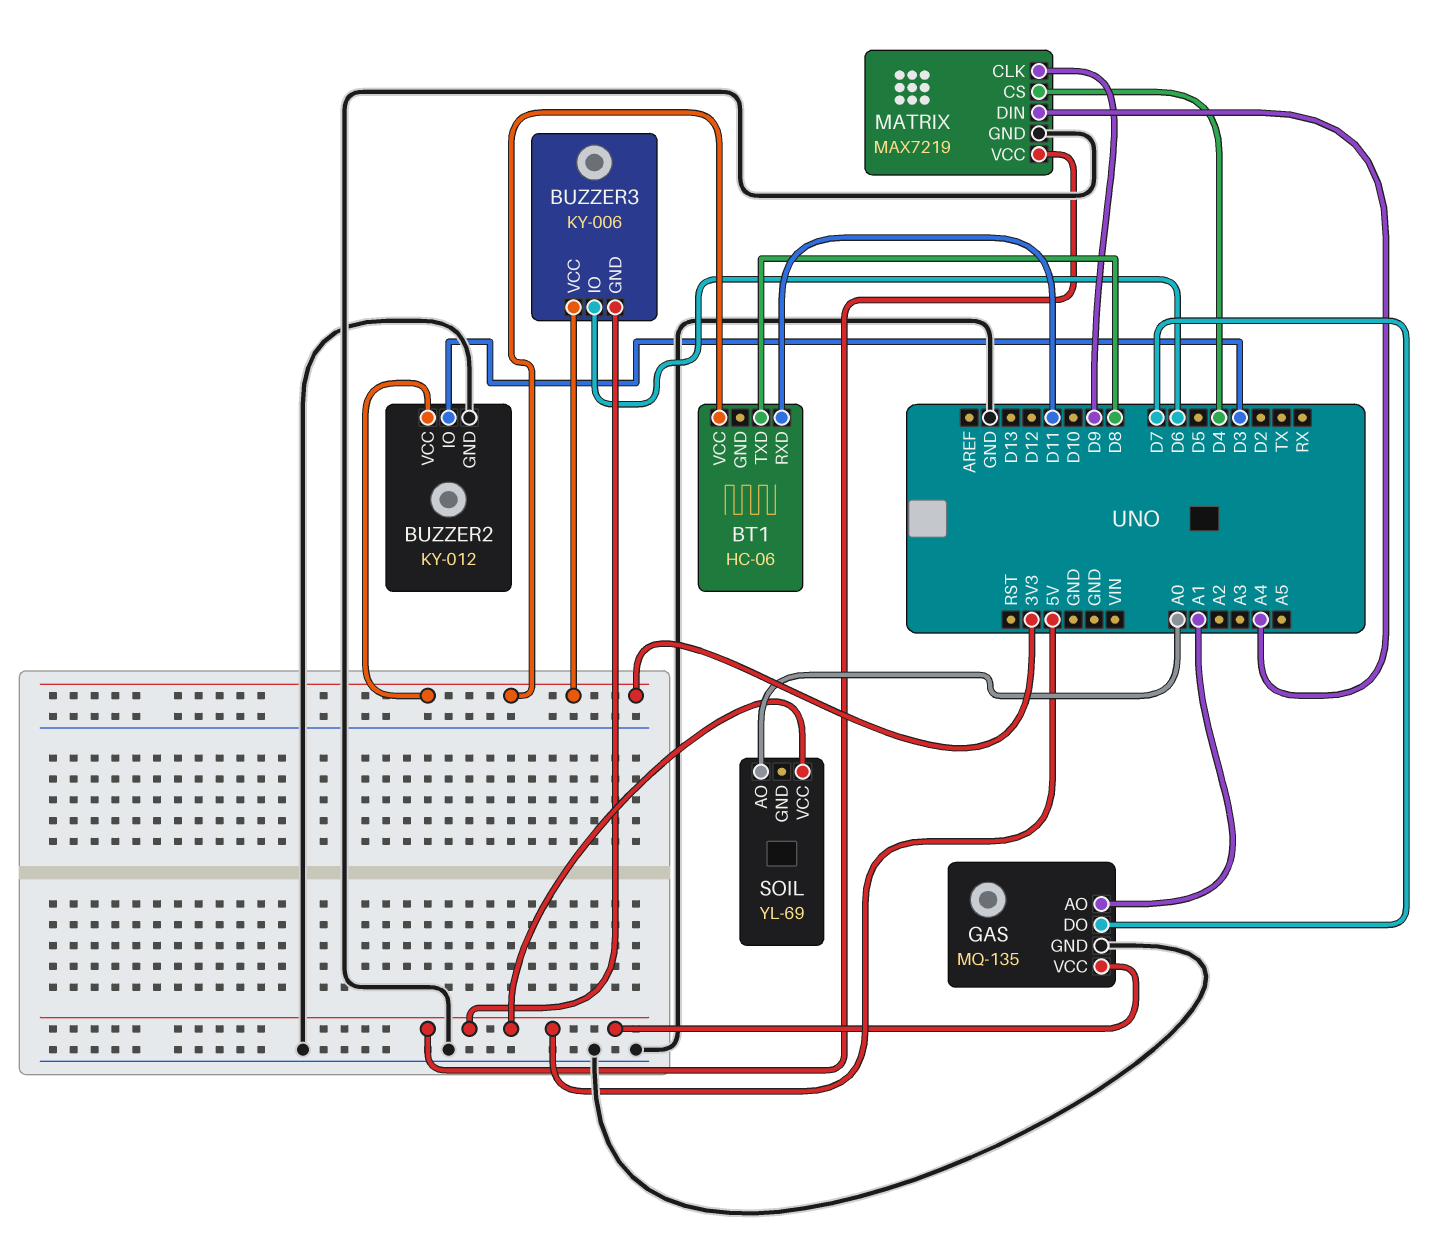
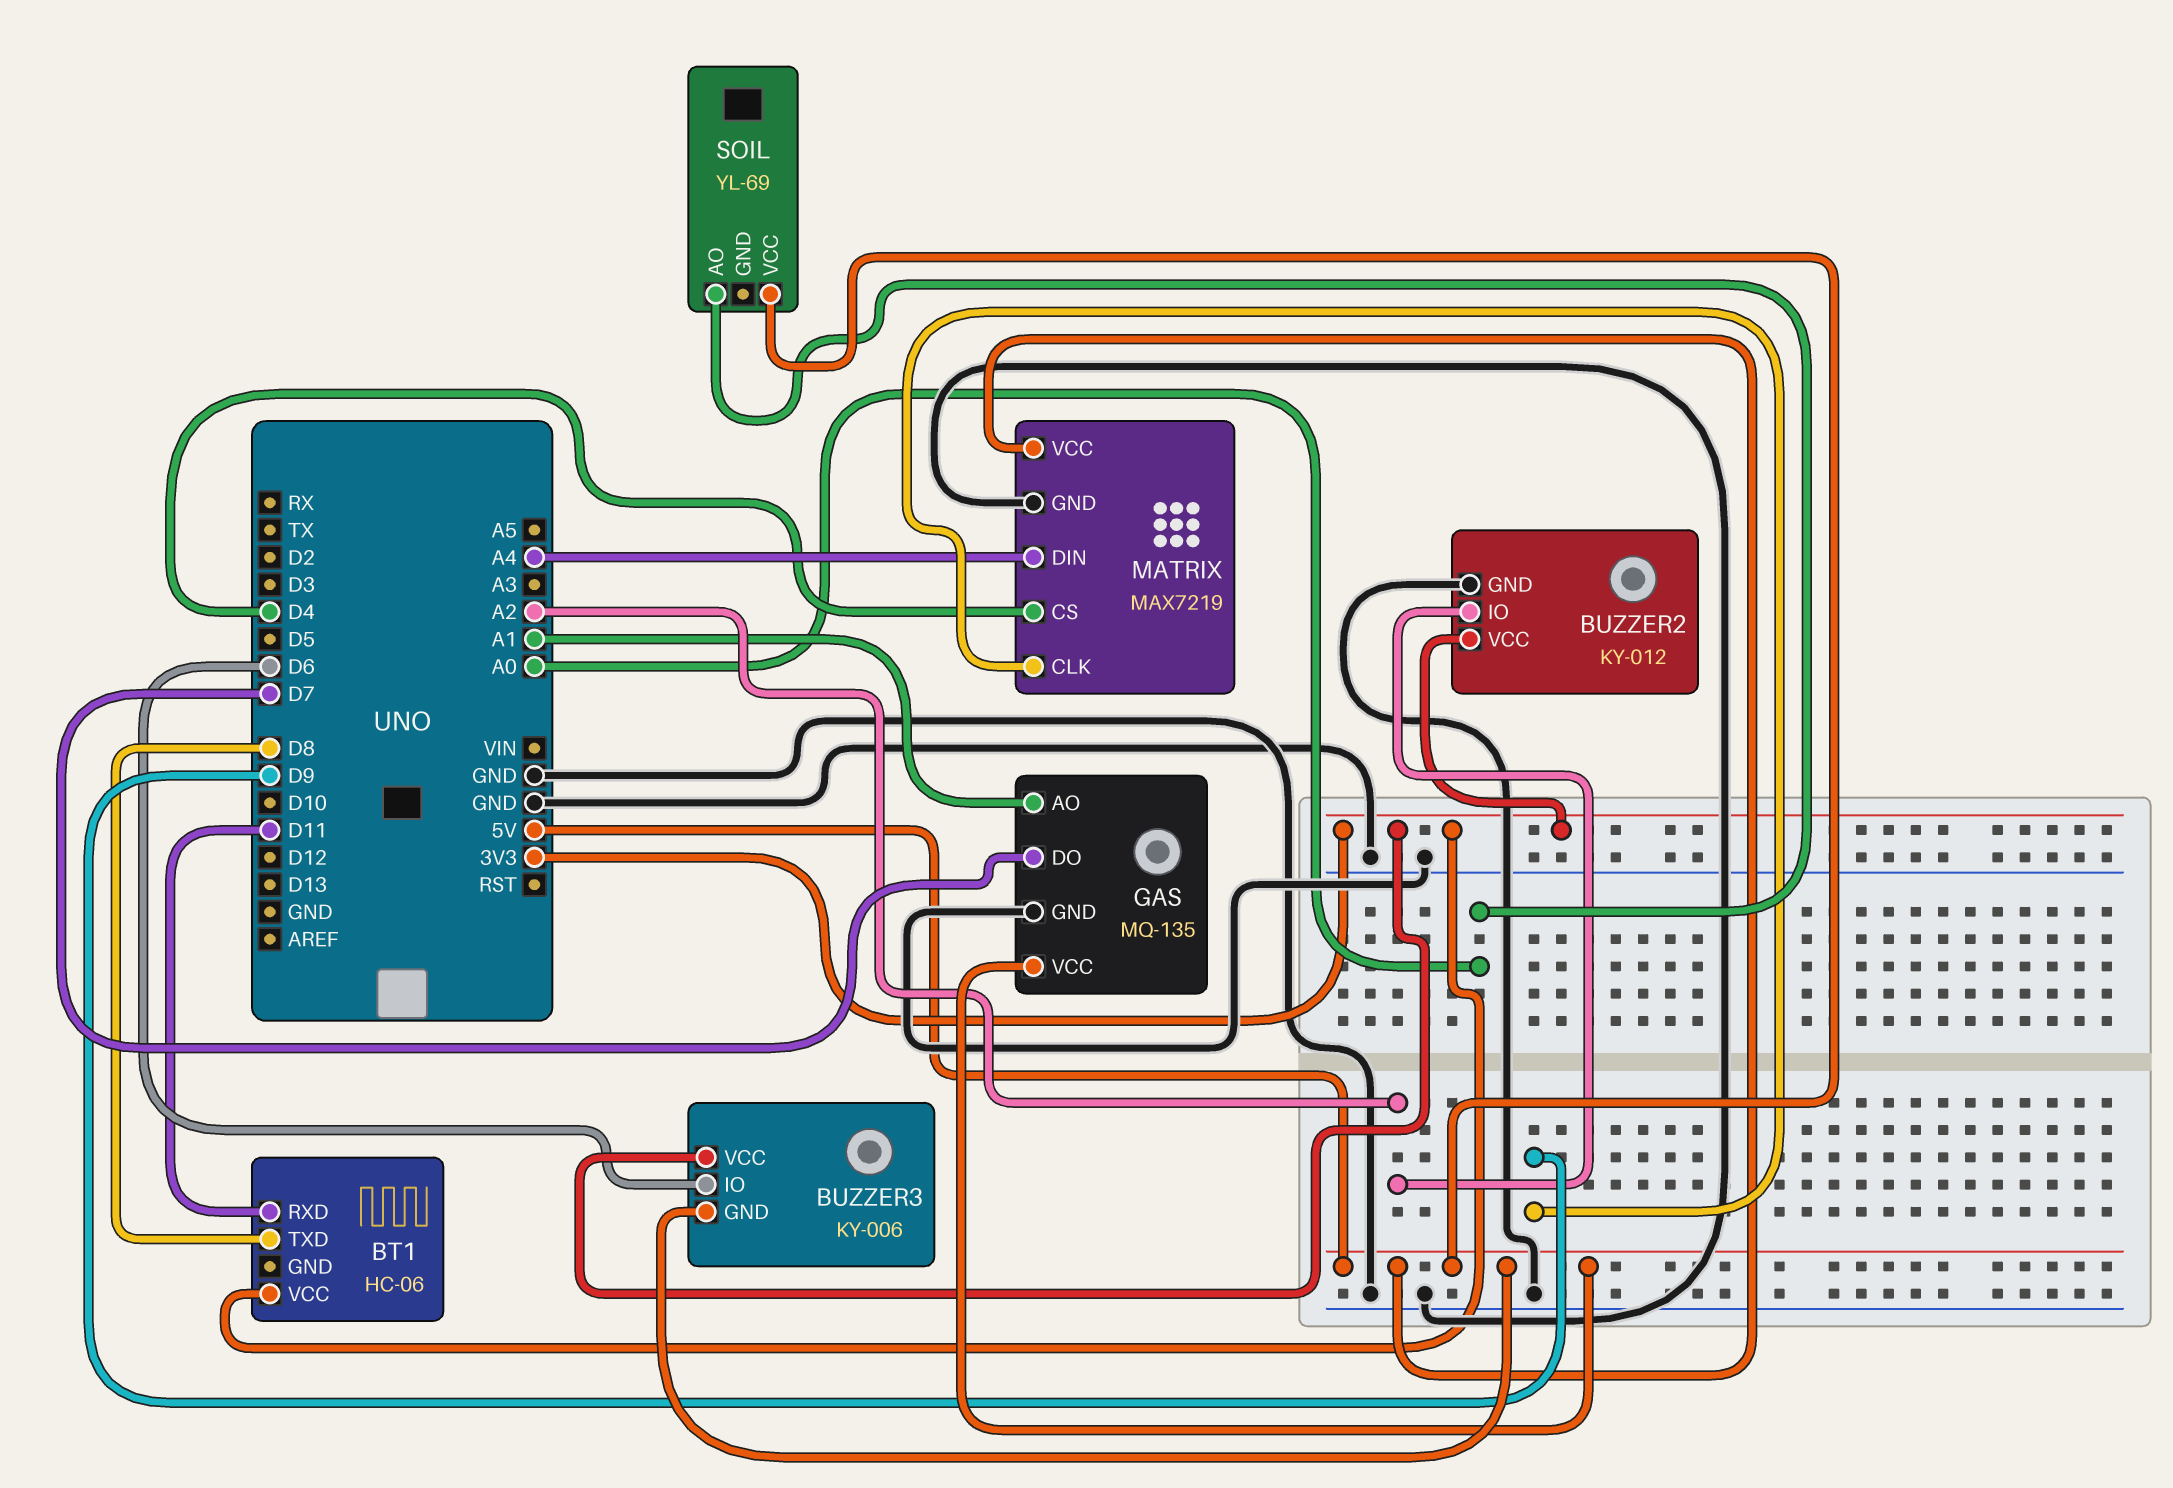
BUZZER2 pin IO: D3 -> A2

